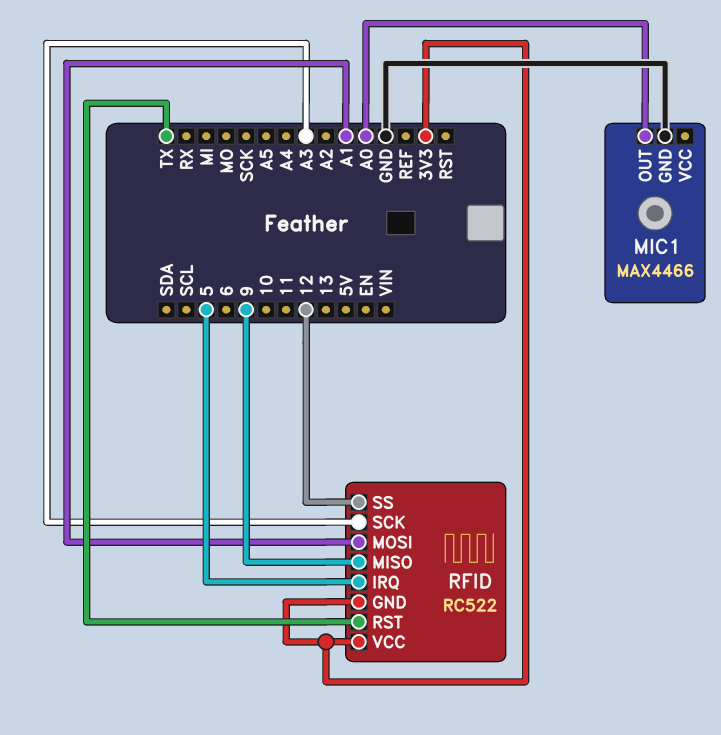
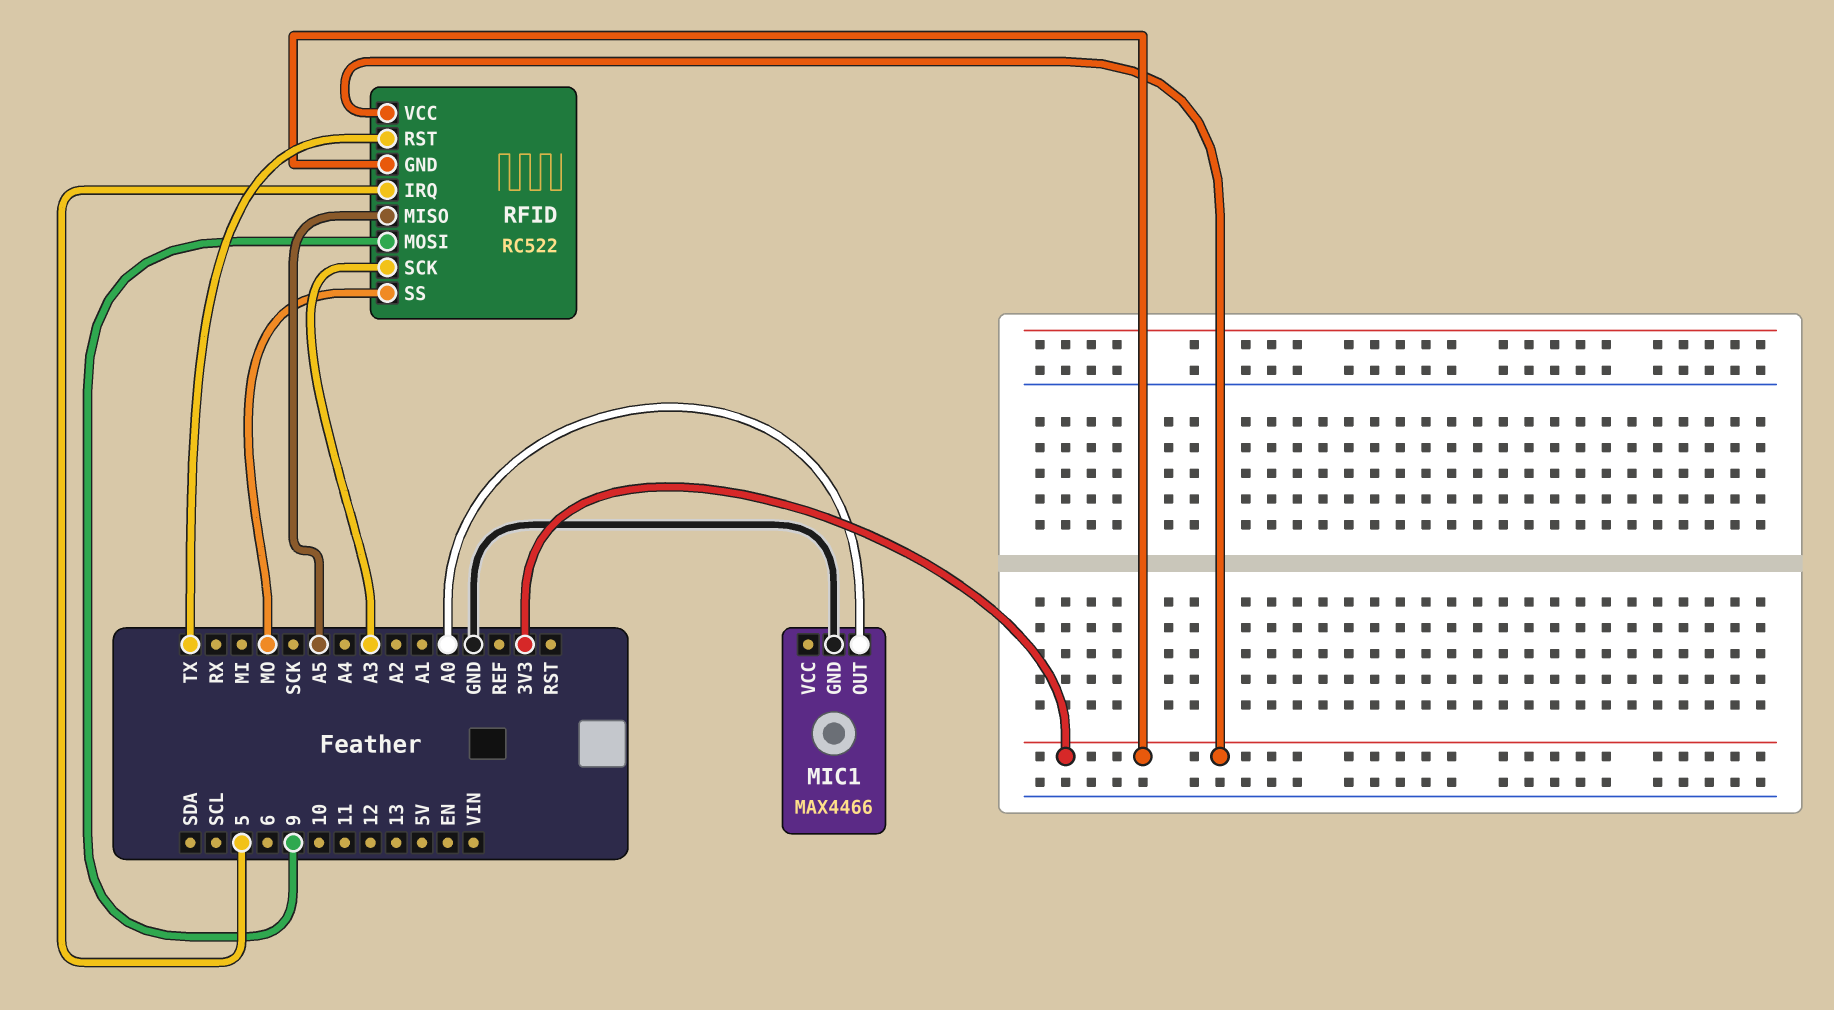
RFID pin MISO: 9 -> A5
RFID pin MOSI: A1 -> 9
RFID pin SS: 12 -> MO

